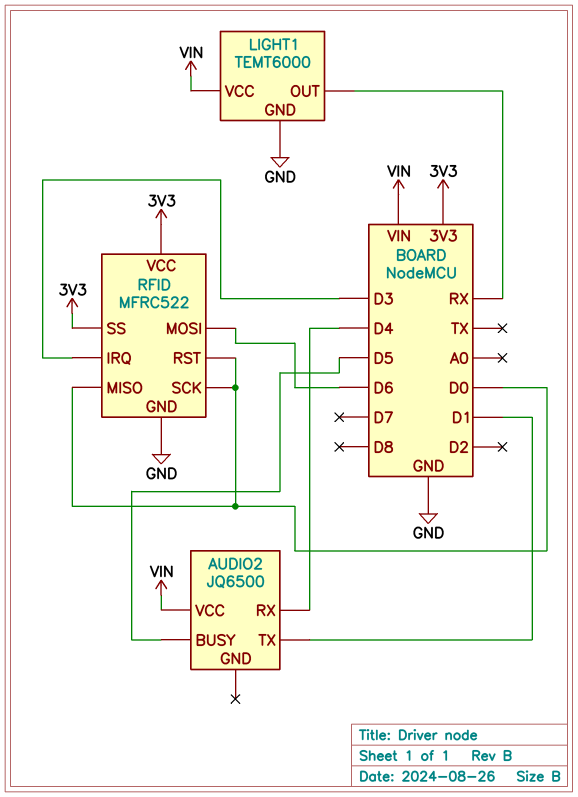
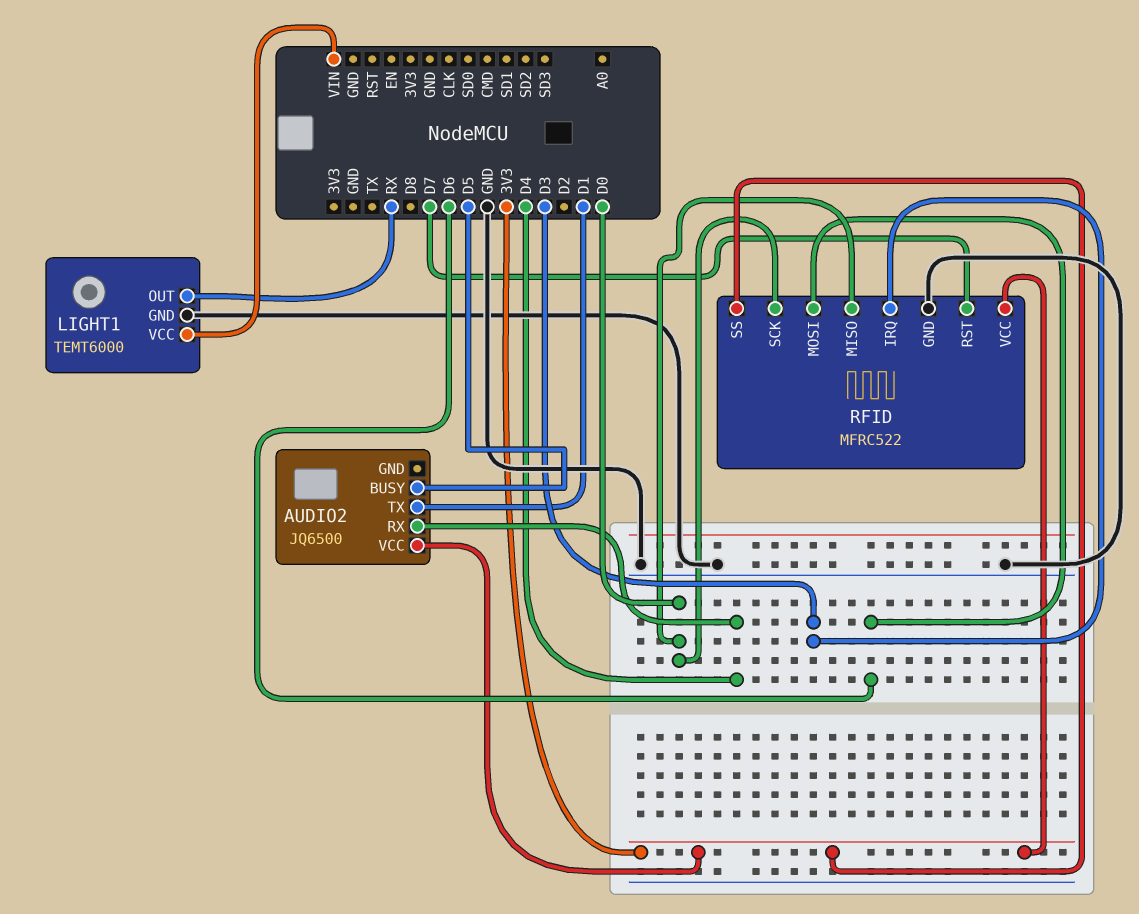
AUDIO2 pin VCC: VIN -> 3V3
RFID pin RST: D0 -> D7

